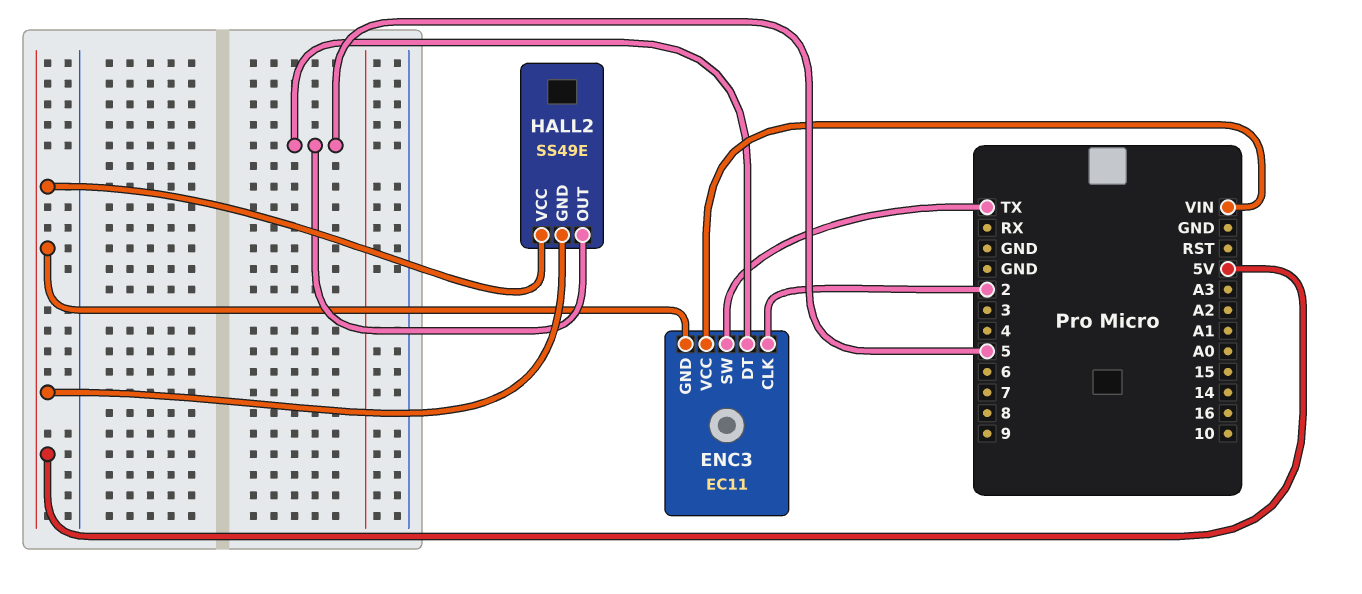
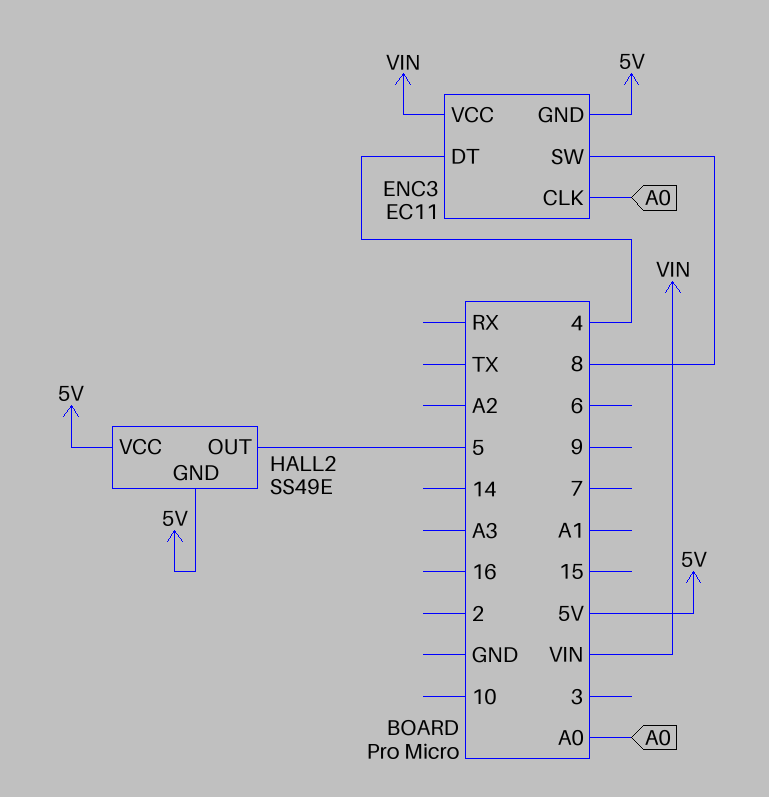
ENC3 pin CLK: 2 -> A0
ENC3 pin DT: 5 -> 4
ENC3 pin SW: TX -> 8

